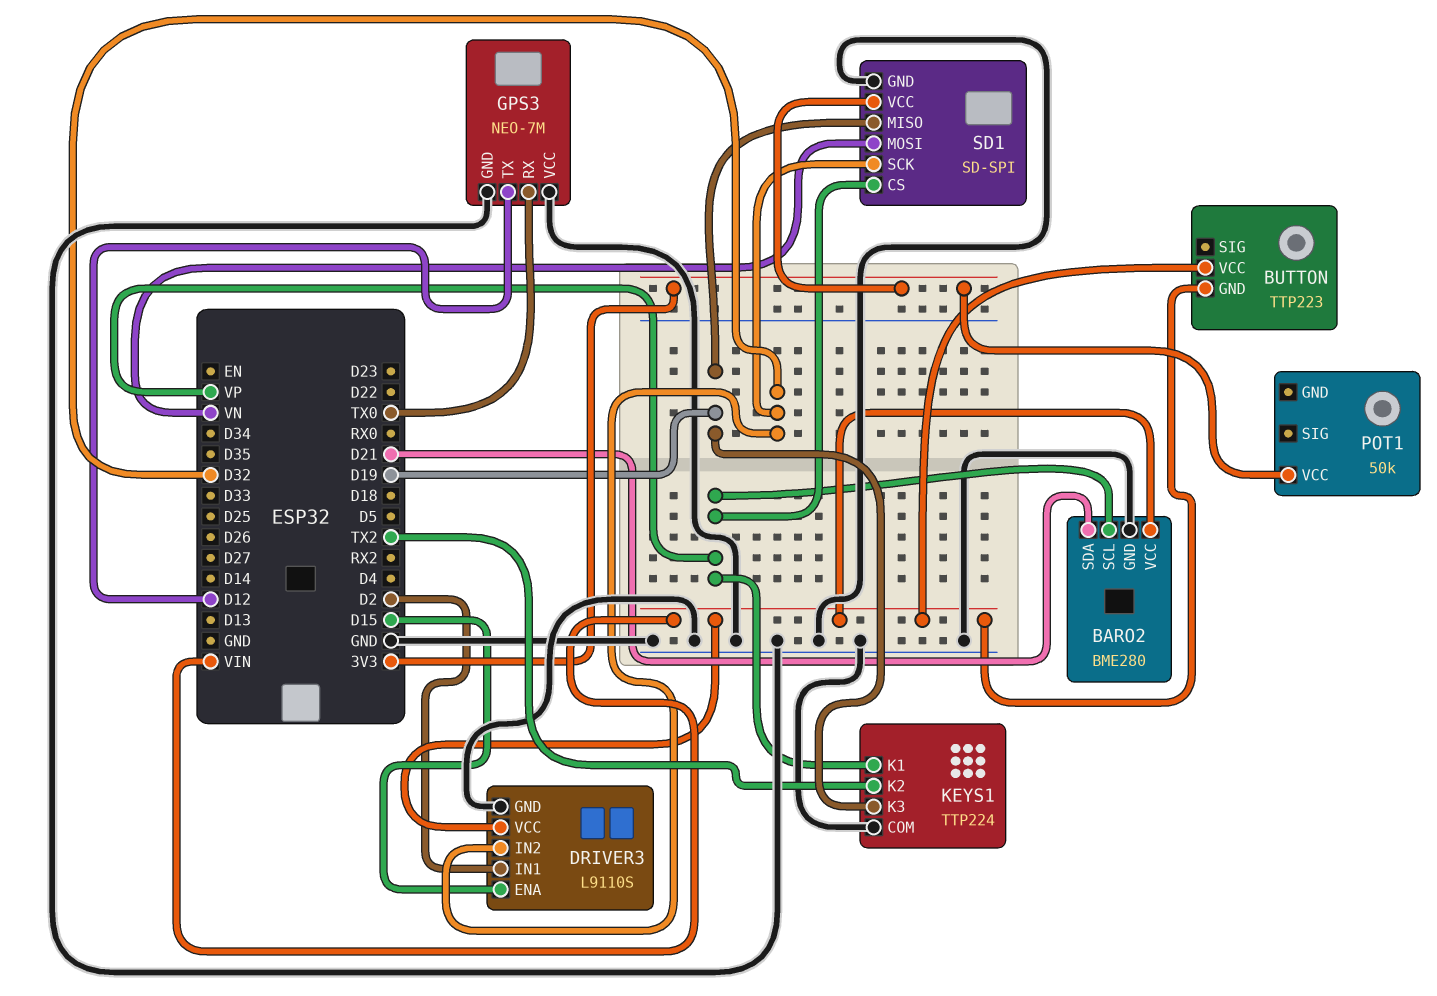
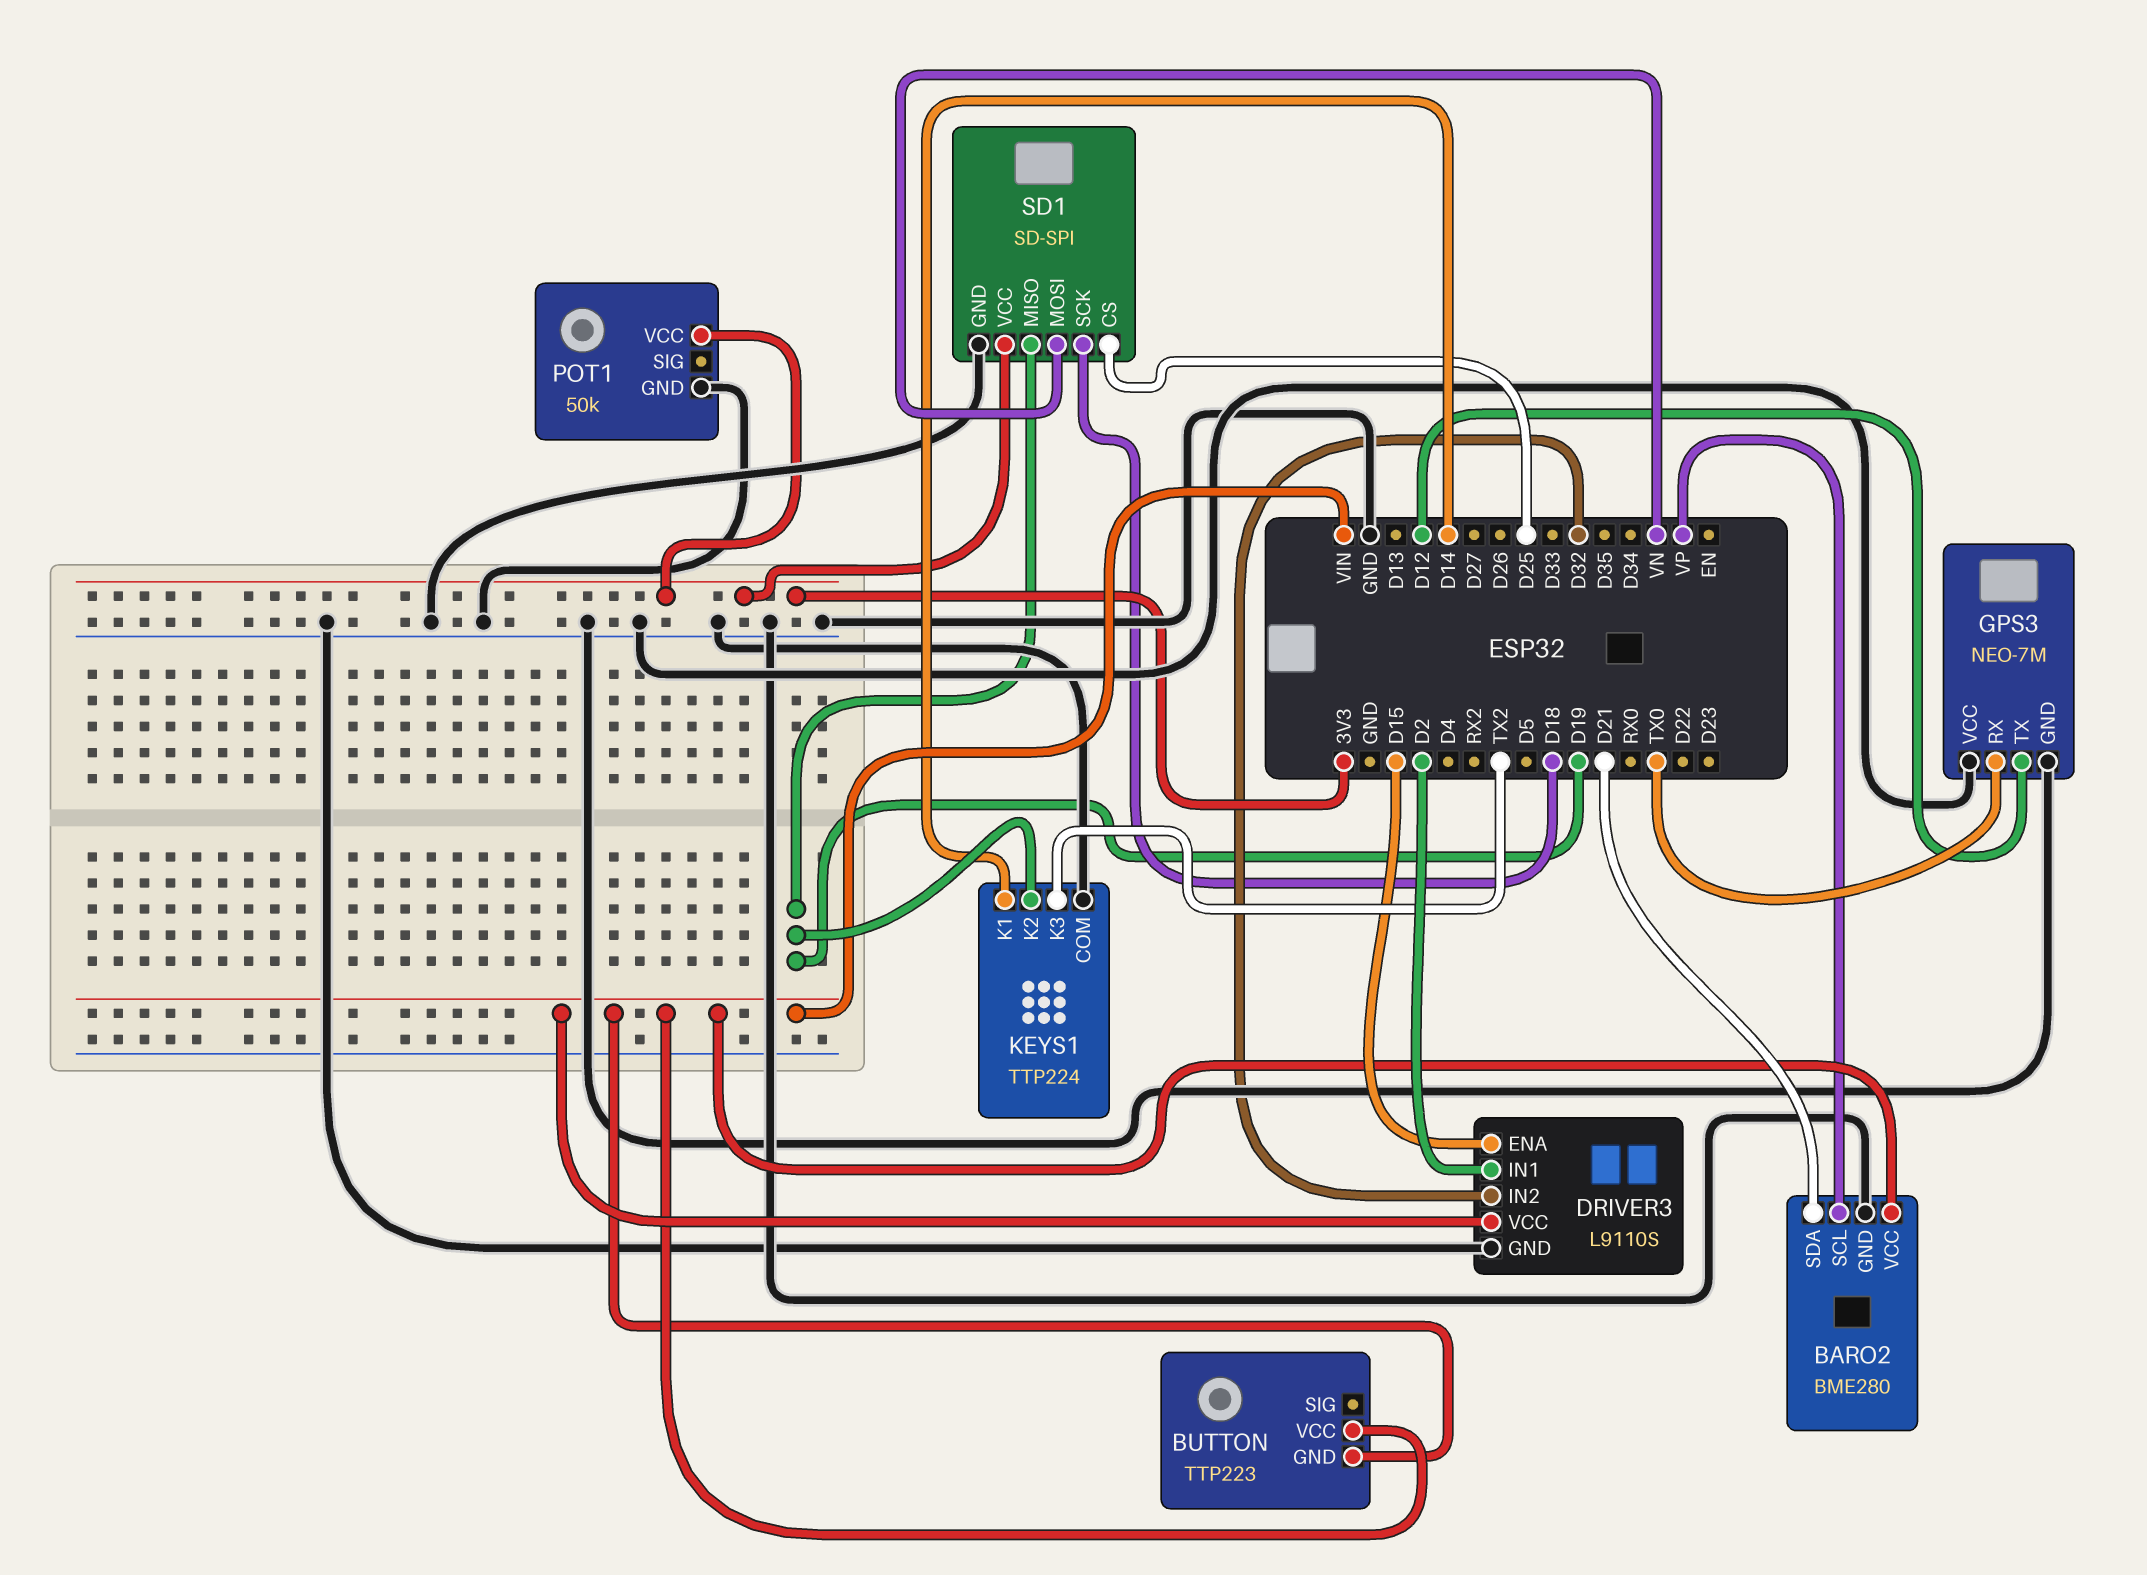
KEYS1 pin K1: VP -> D14
KEYS1 pin K2: TX2 -> D19
KEYS1 pin K3: D19 -> TX2
POT1 pin GND: none -> GND
SD1 pin CS: VP -> D25
SD1 pin SCK: D32 -> D18

